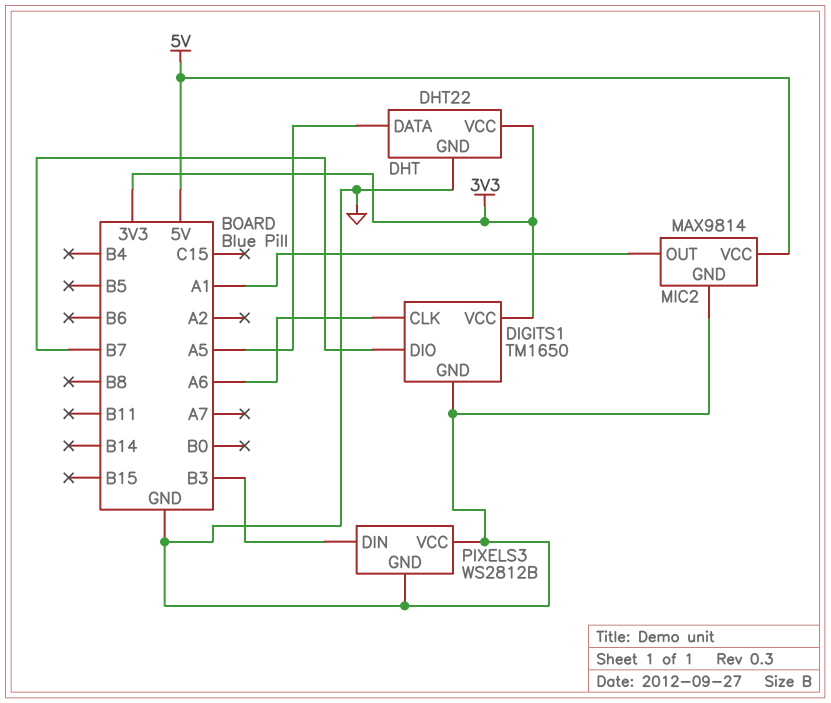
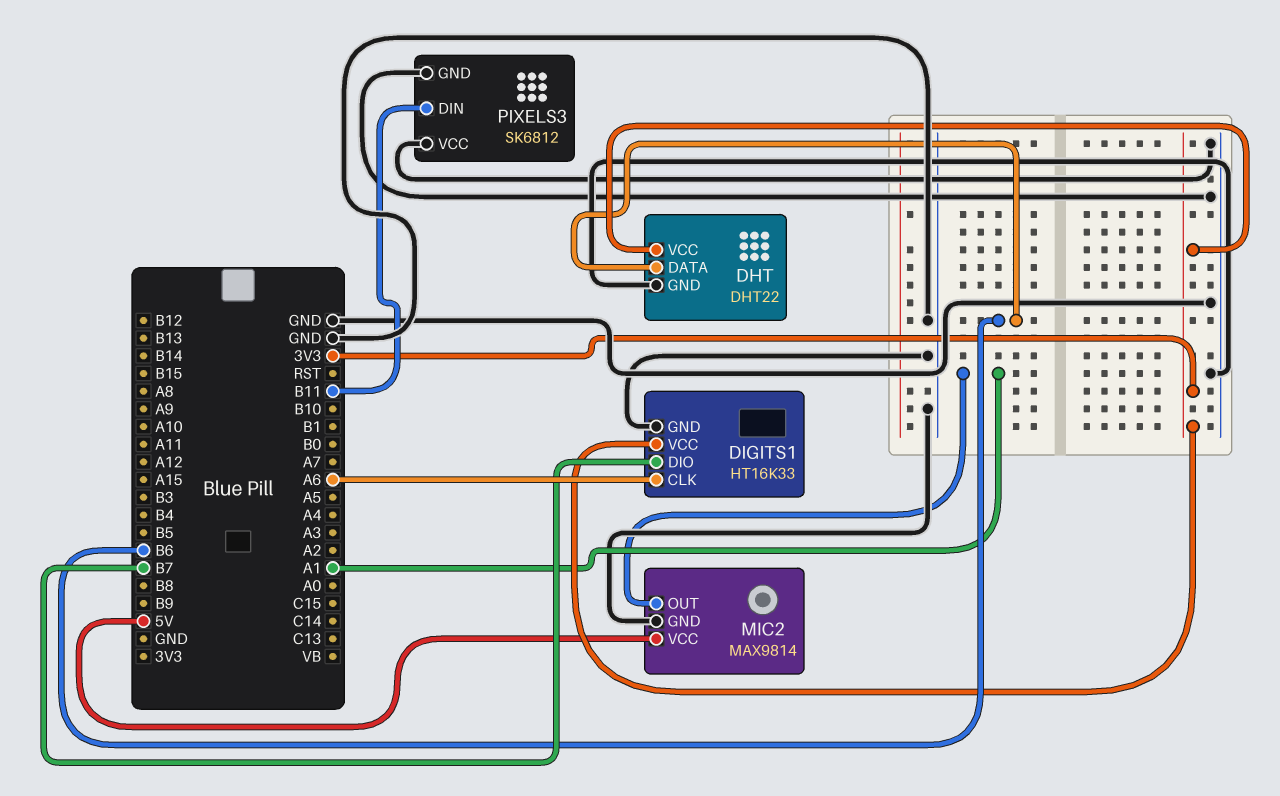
DHT pin DATA: A5 -> B6
DIGITS1: TM1650 -> HT16K33
PIXELS3: WS2812B -> SK6812
PIXELS3 pin DIN: B3 -> B11

